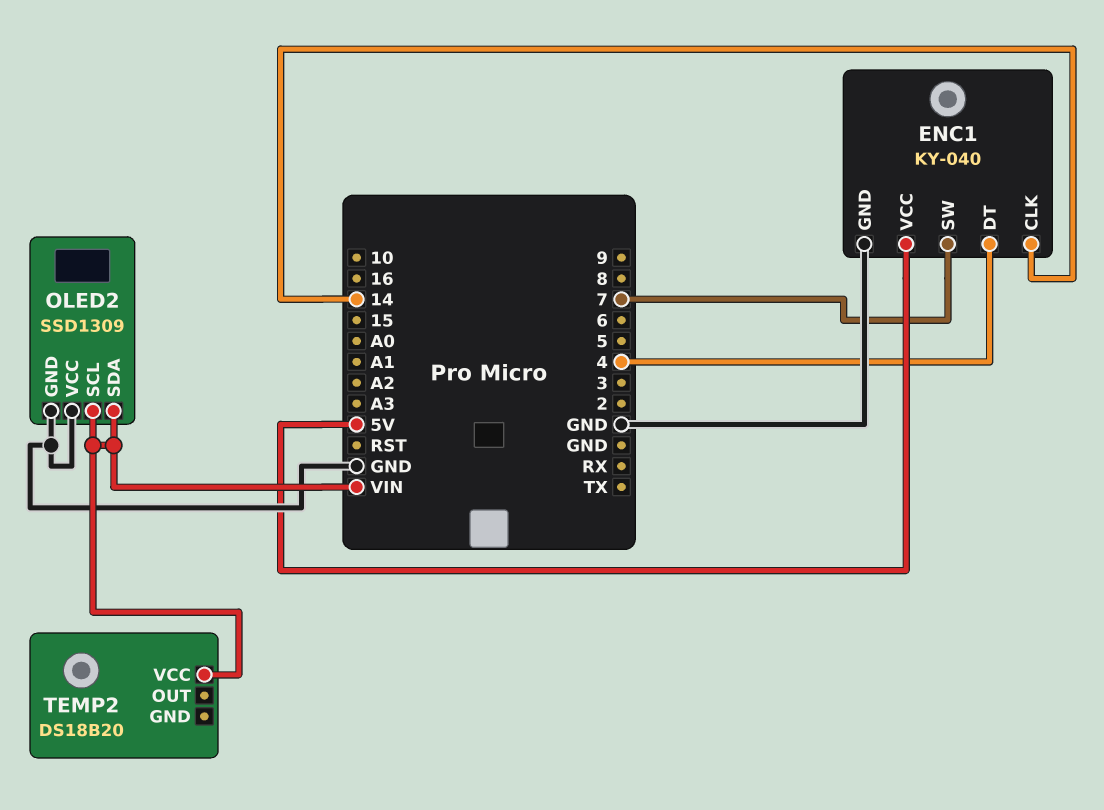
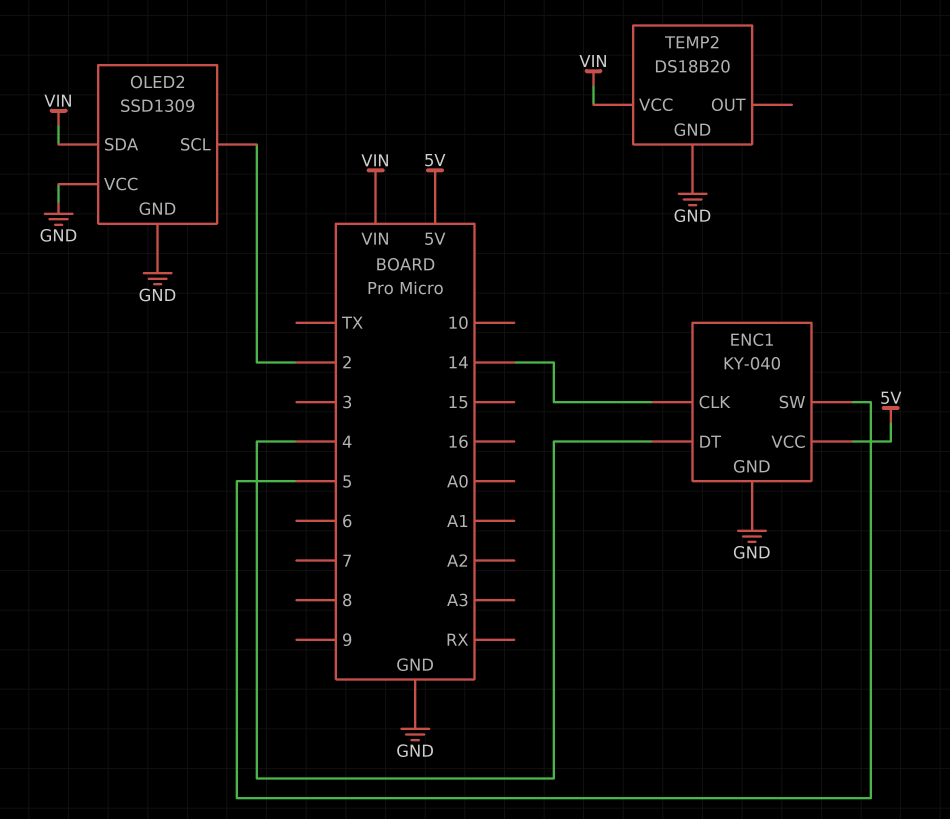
ENC1 pin SW: 7 -> 5
OLED2 pin SCL: VIN -> 2
TEMP2 pin GND: none -> GND

